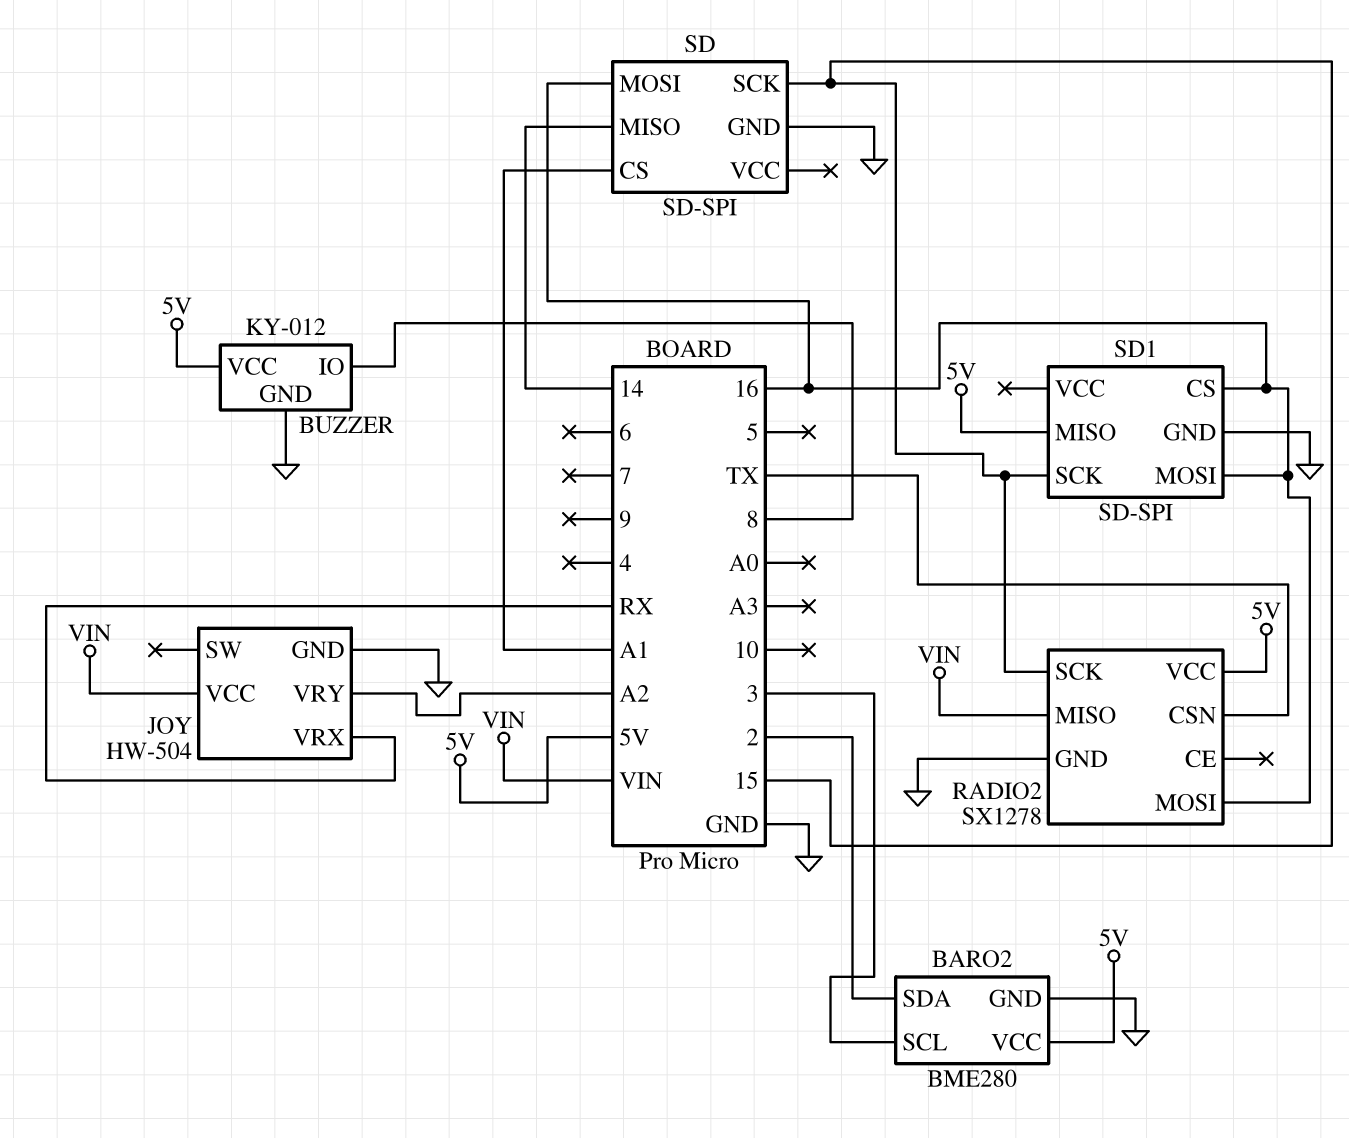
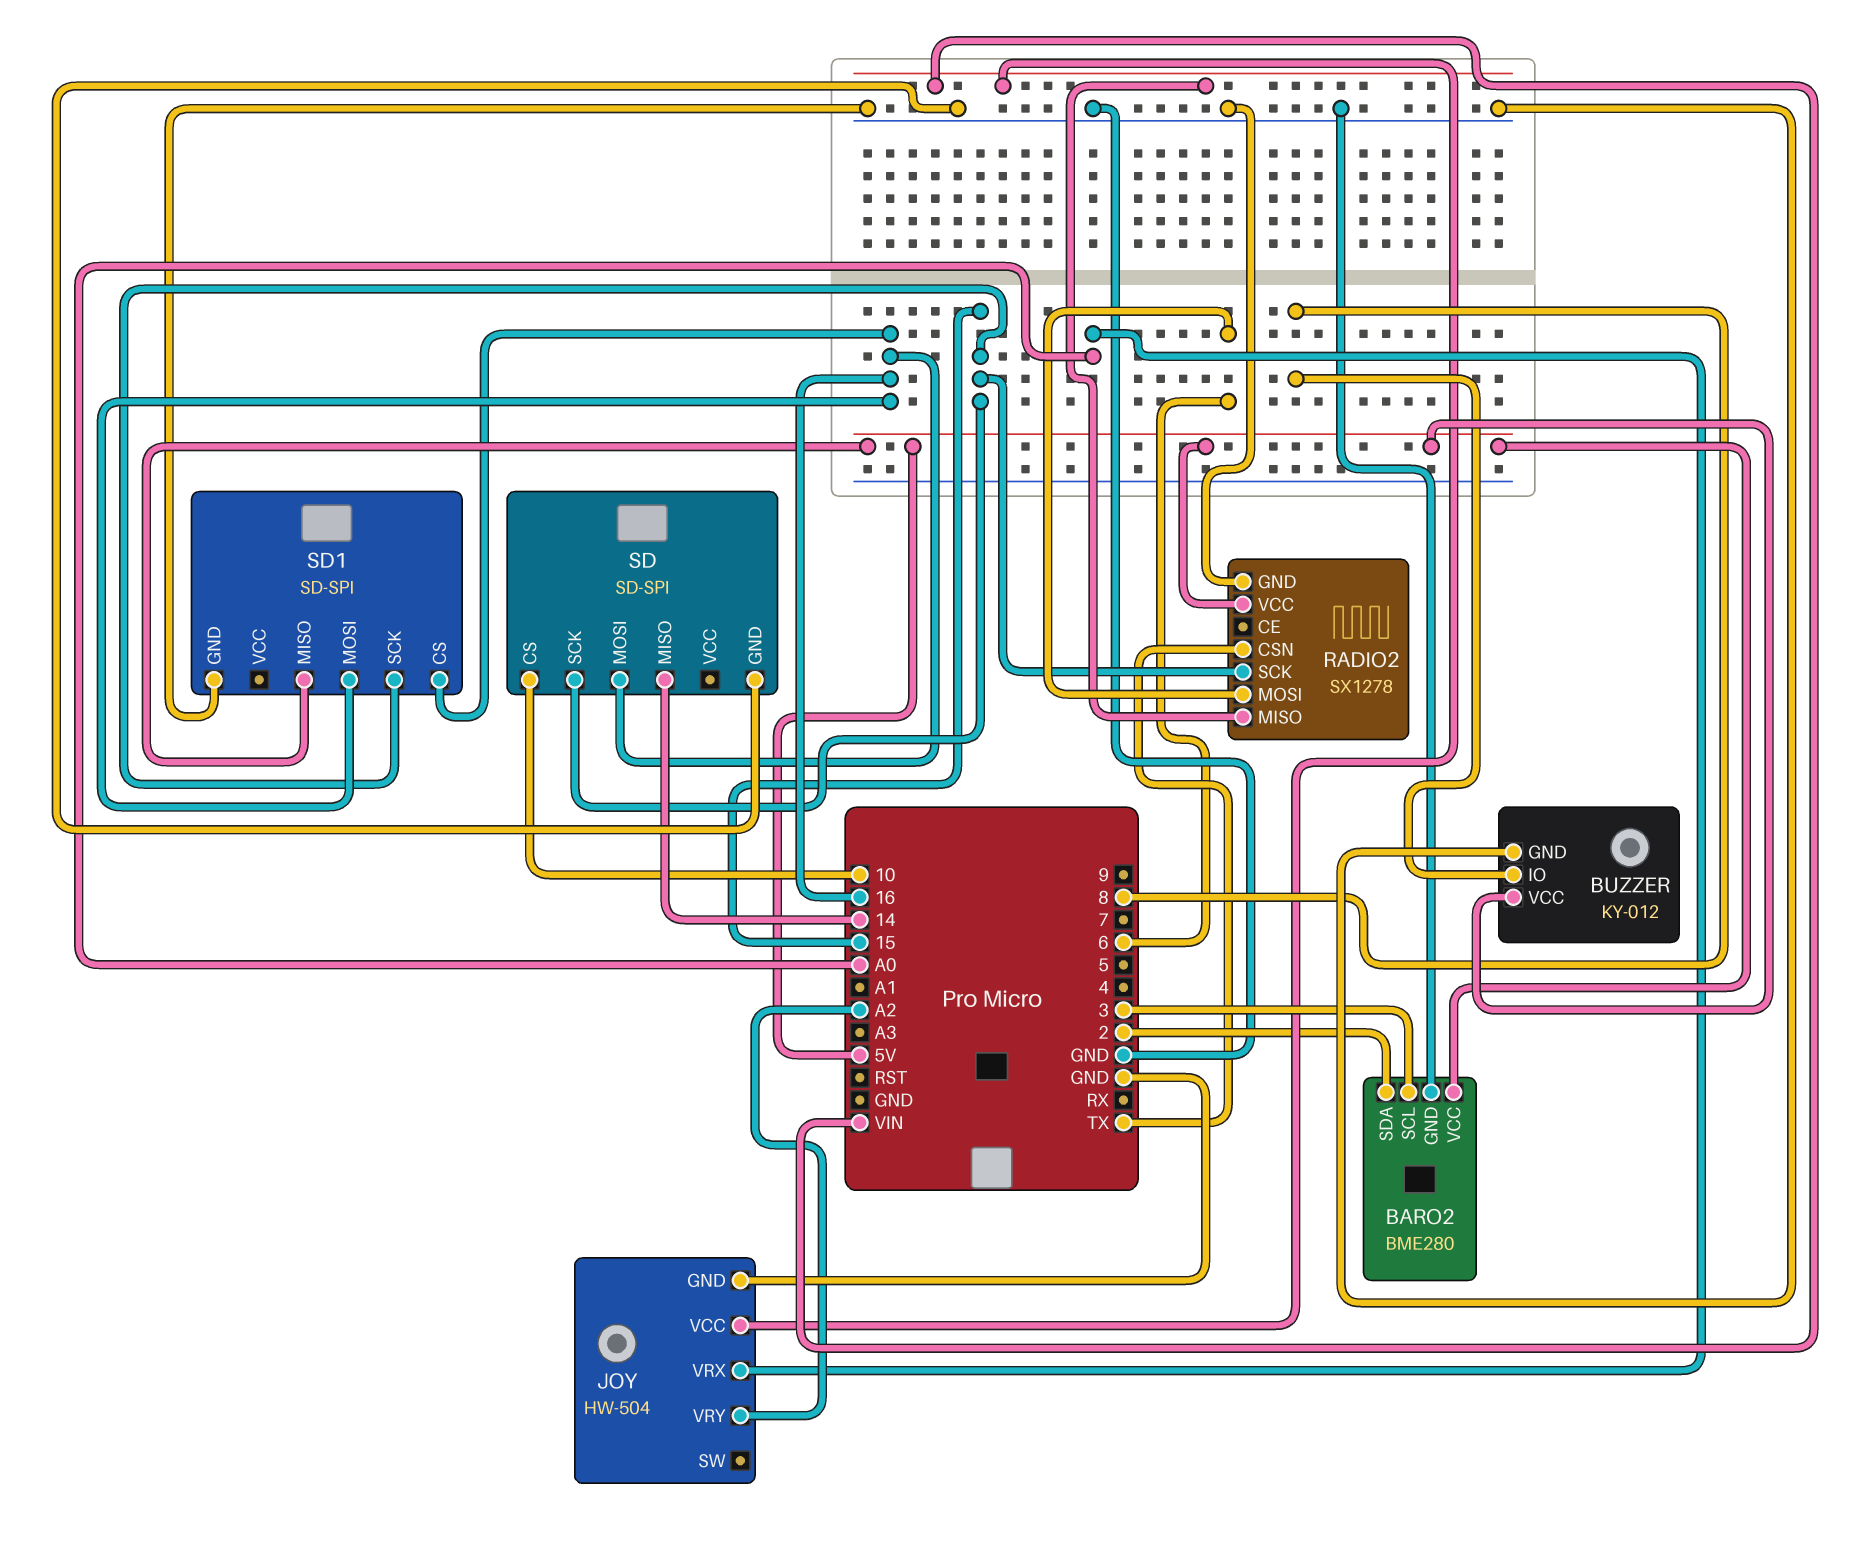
JOY pin VRX: RX -> A0
RADIO2 pin MOSI: 16 -> 6
SD pin CS: A1 -> 10

